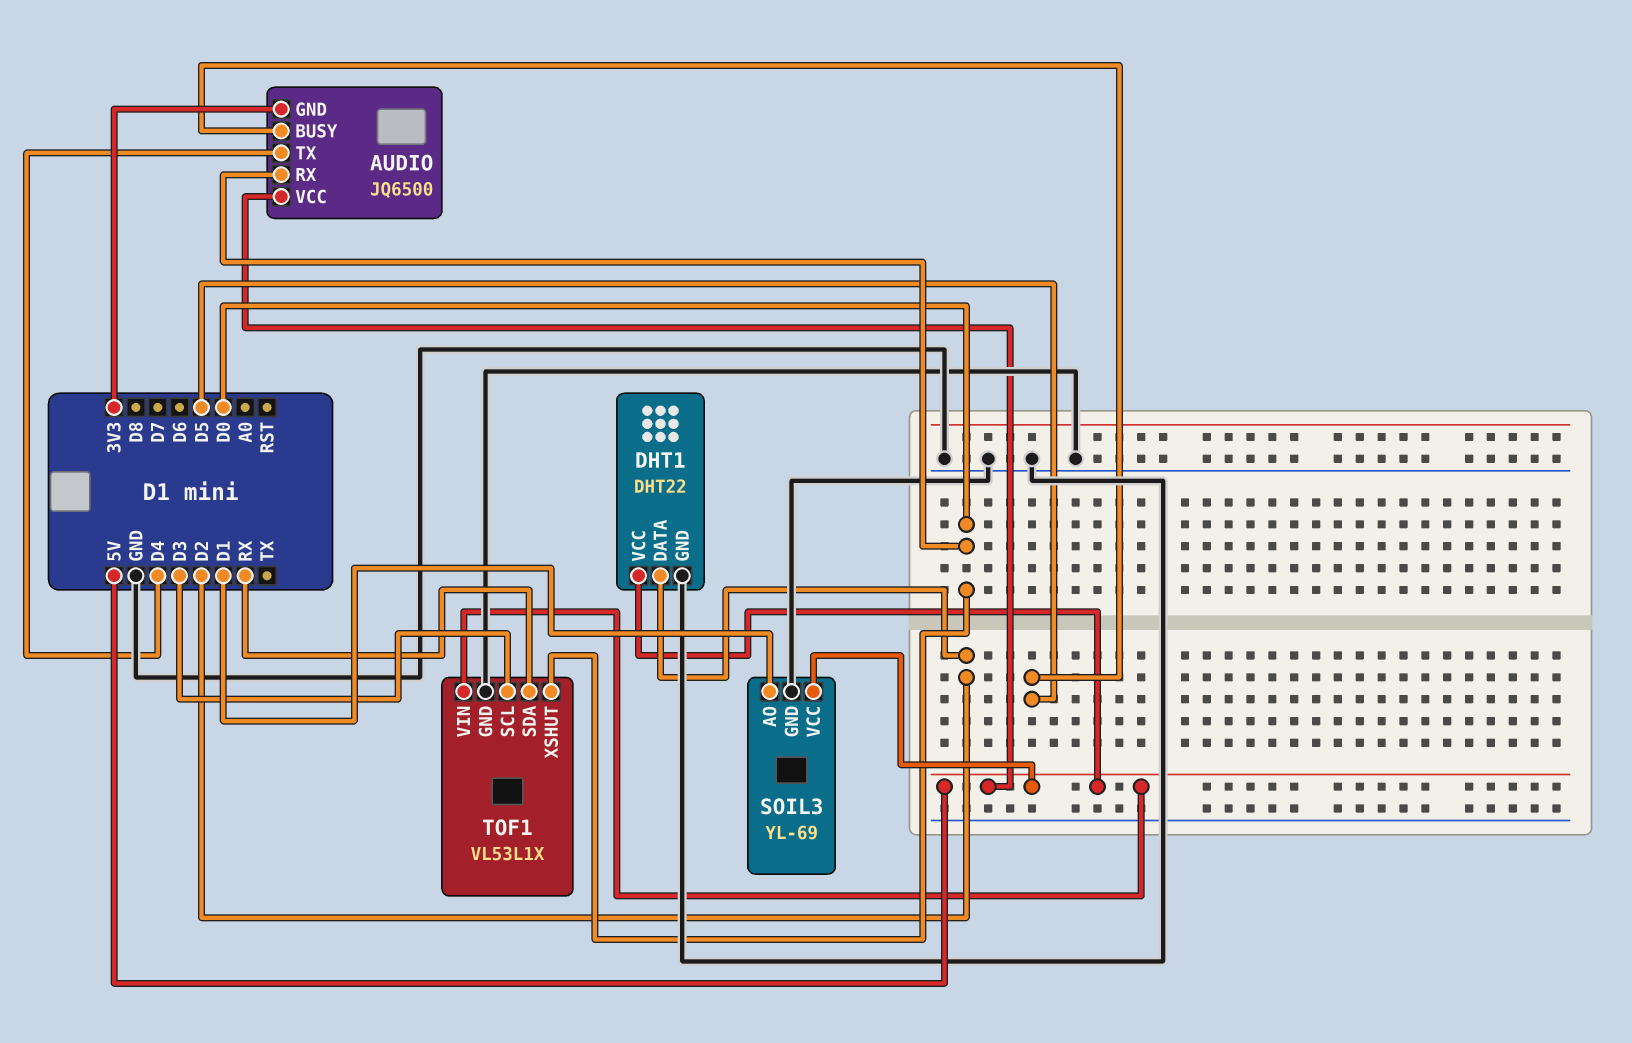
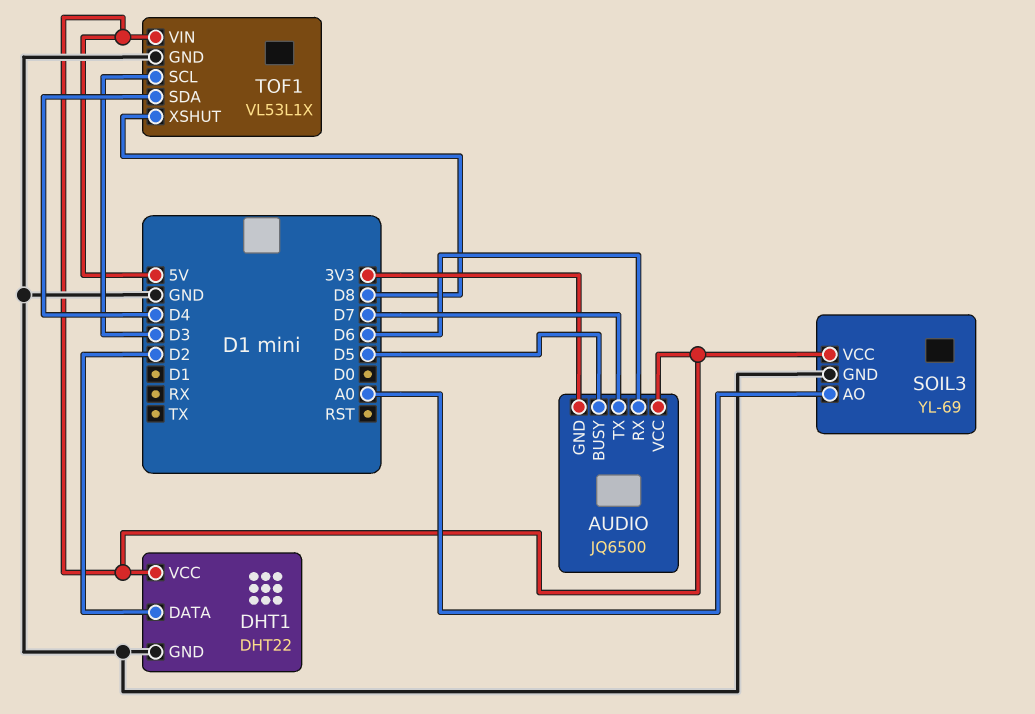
AUDIO pin RX: D0 -> D6
AUDIO pin TX: D4 -> D7
SOIL3 pin AO: D1 -> A0
TOF1 pin SDA: RX -> D4
TOF1 pin XSHUT: D0 -> D8

